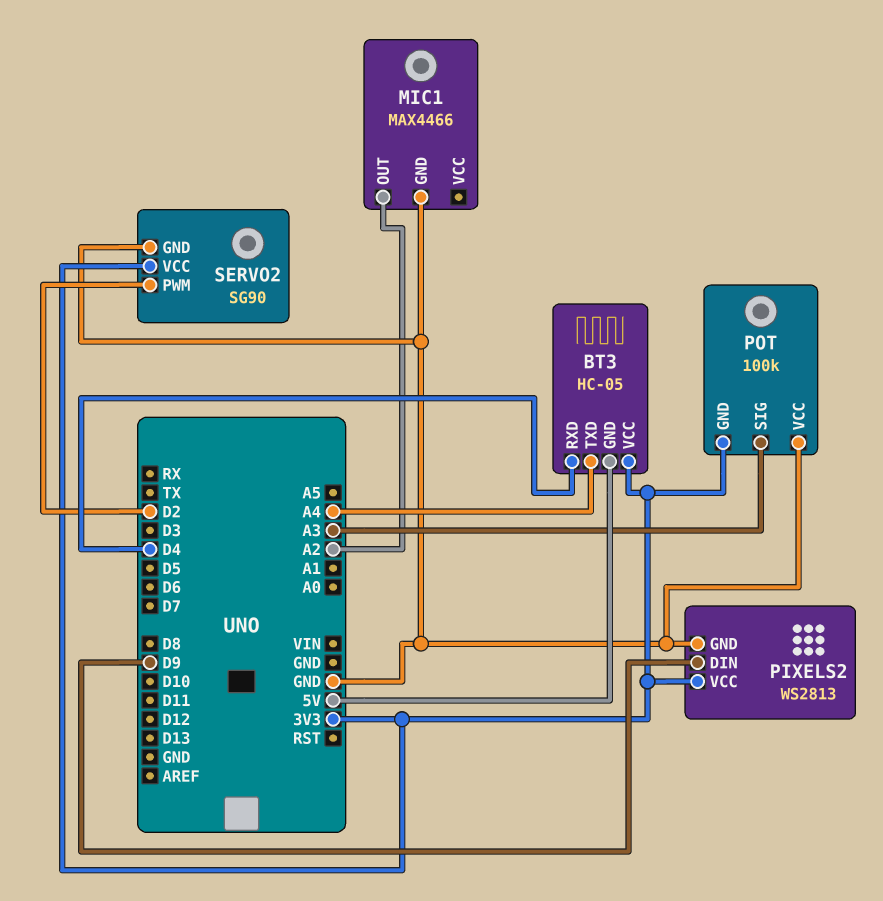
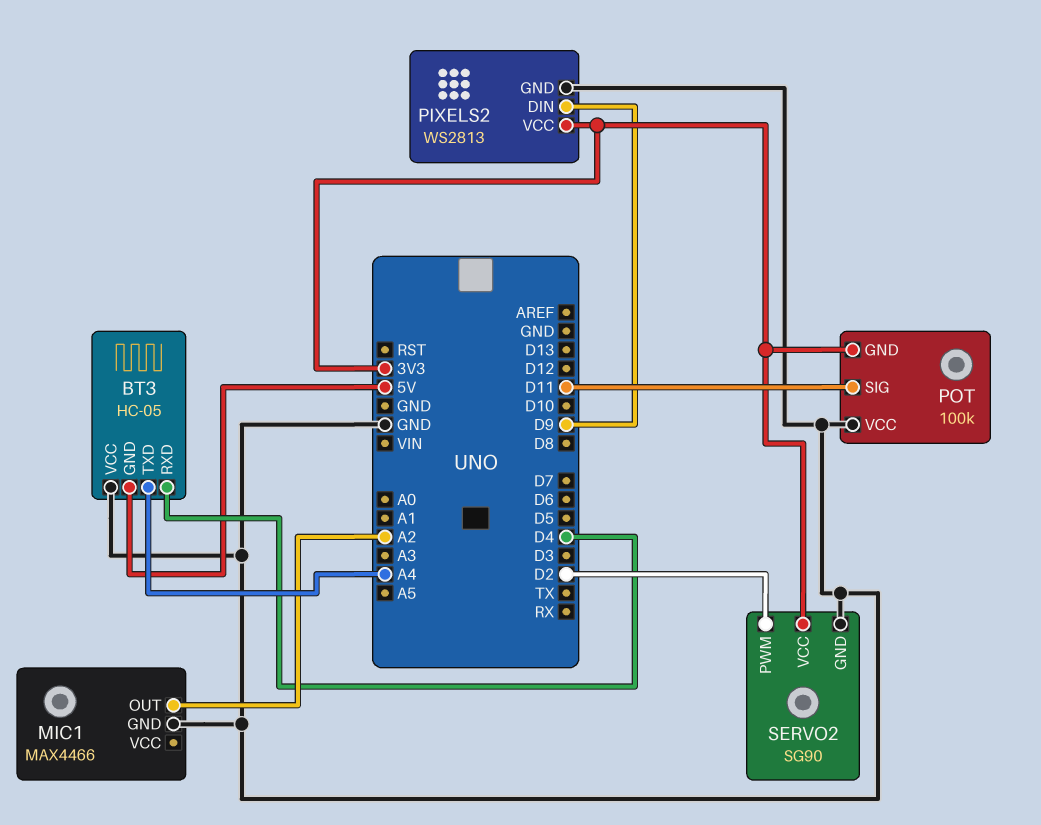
BT3 pin VCC: 3V3 -> GND
POT pin SIG: A3 -> D11

